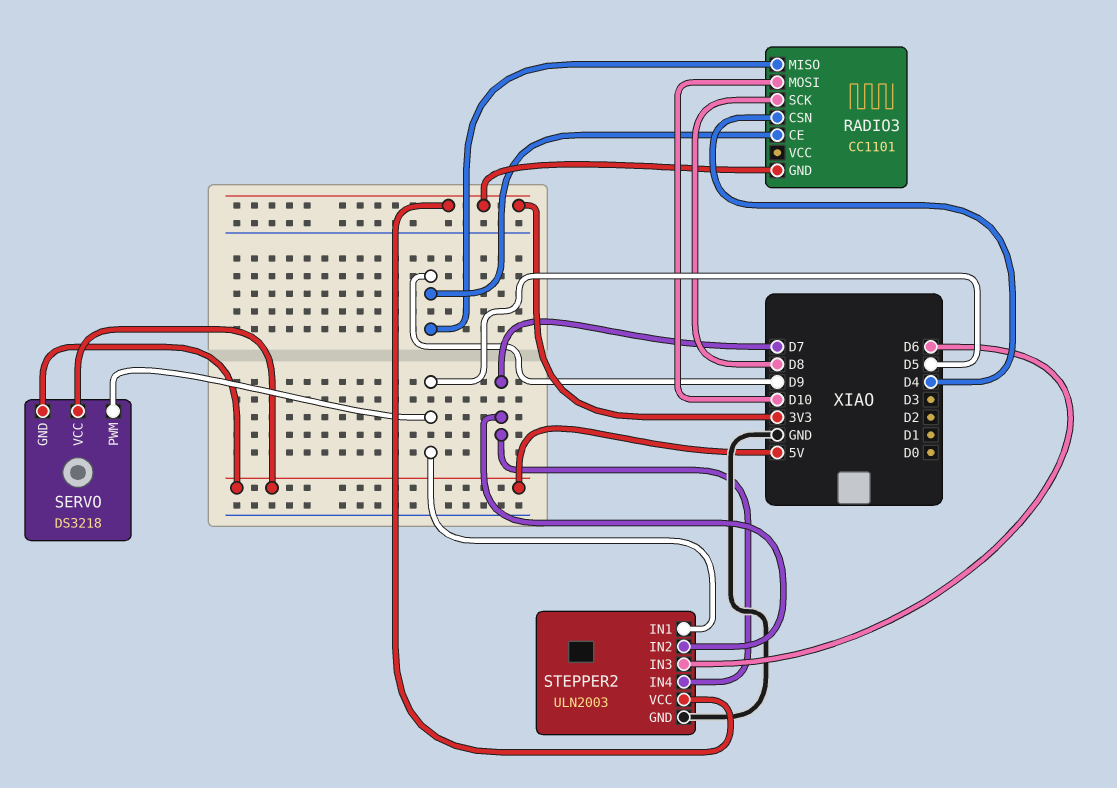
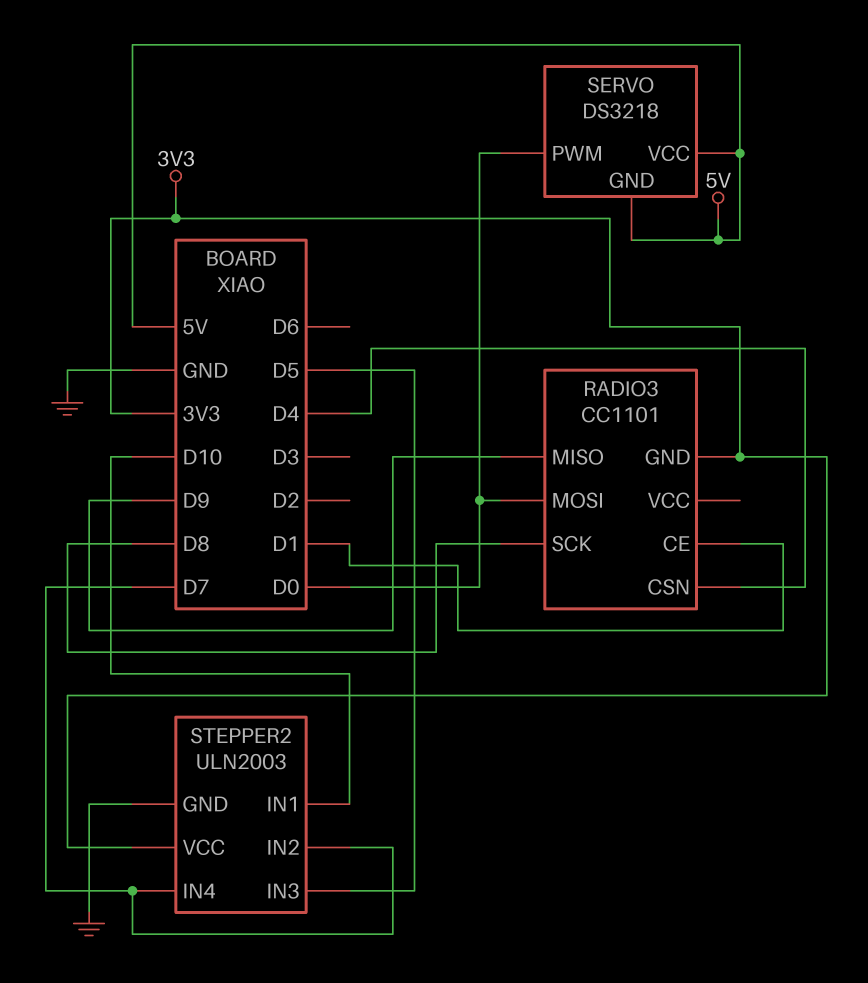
RADIO3 pin CE: D9 -> D1
RADIO3 pin MOSI: D10 -> D0
SERVO pin PWM: D5 -> D0
STEPPER2 pin IN1: D5 -> D10
STEPPER2 pin IN3: D6 -> D5

